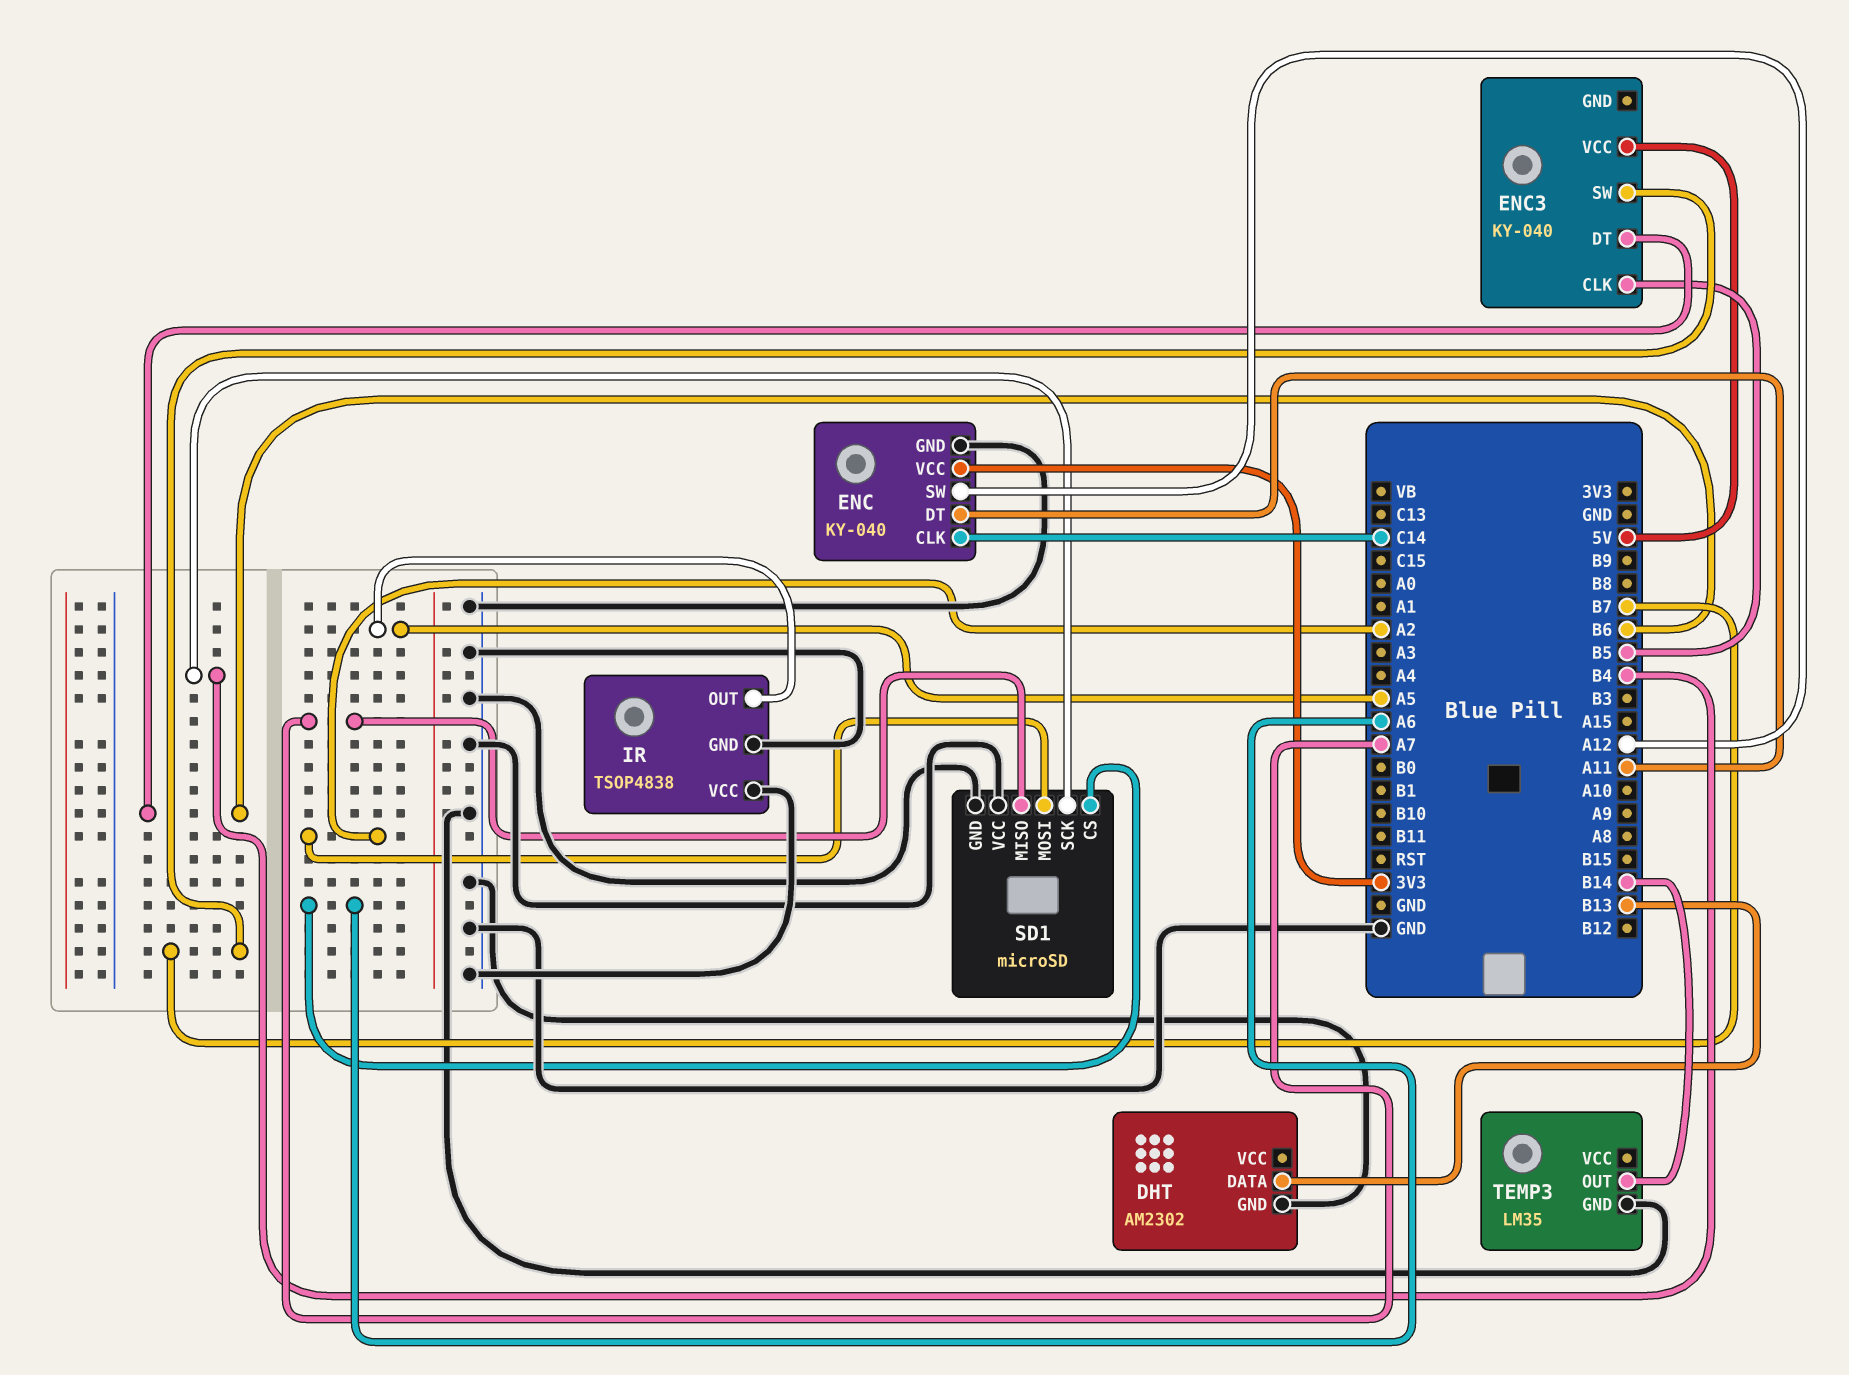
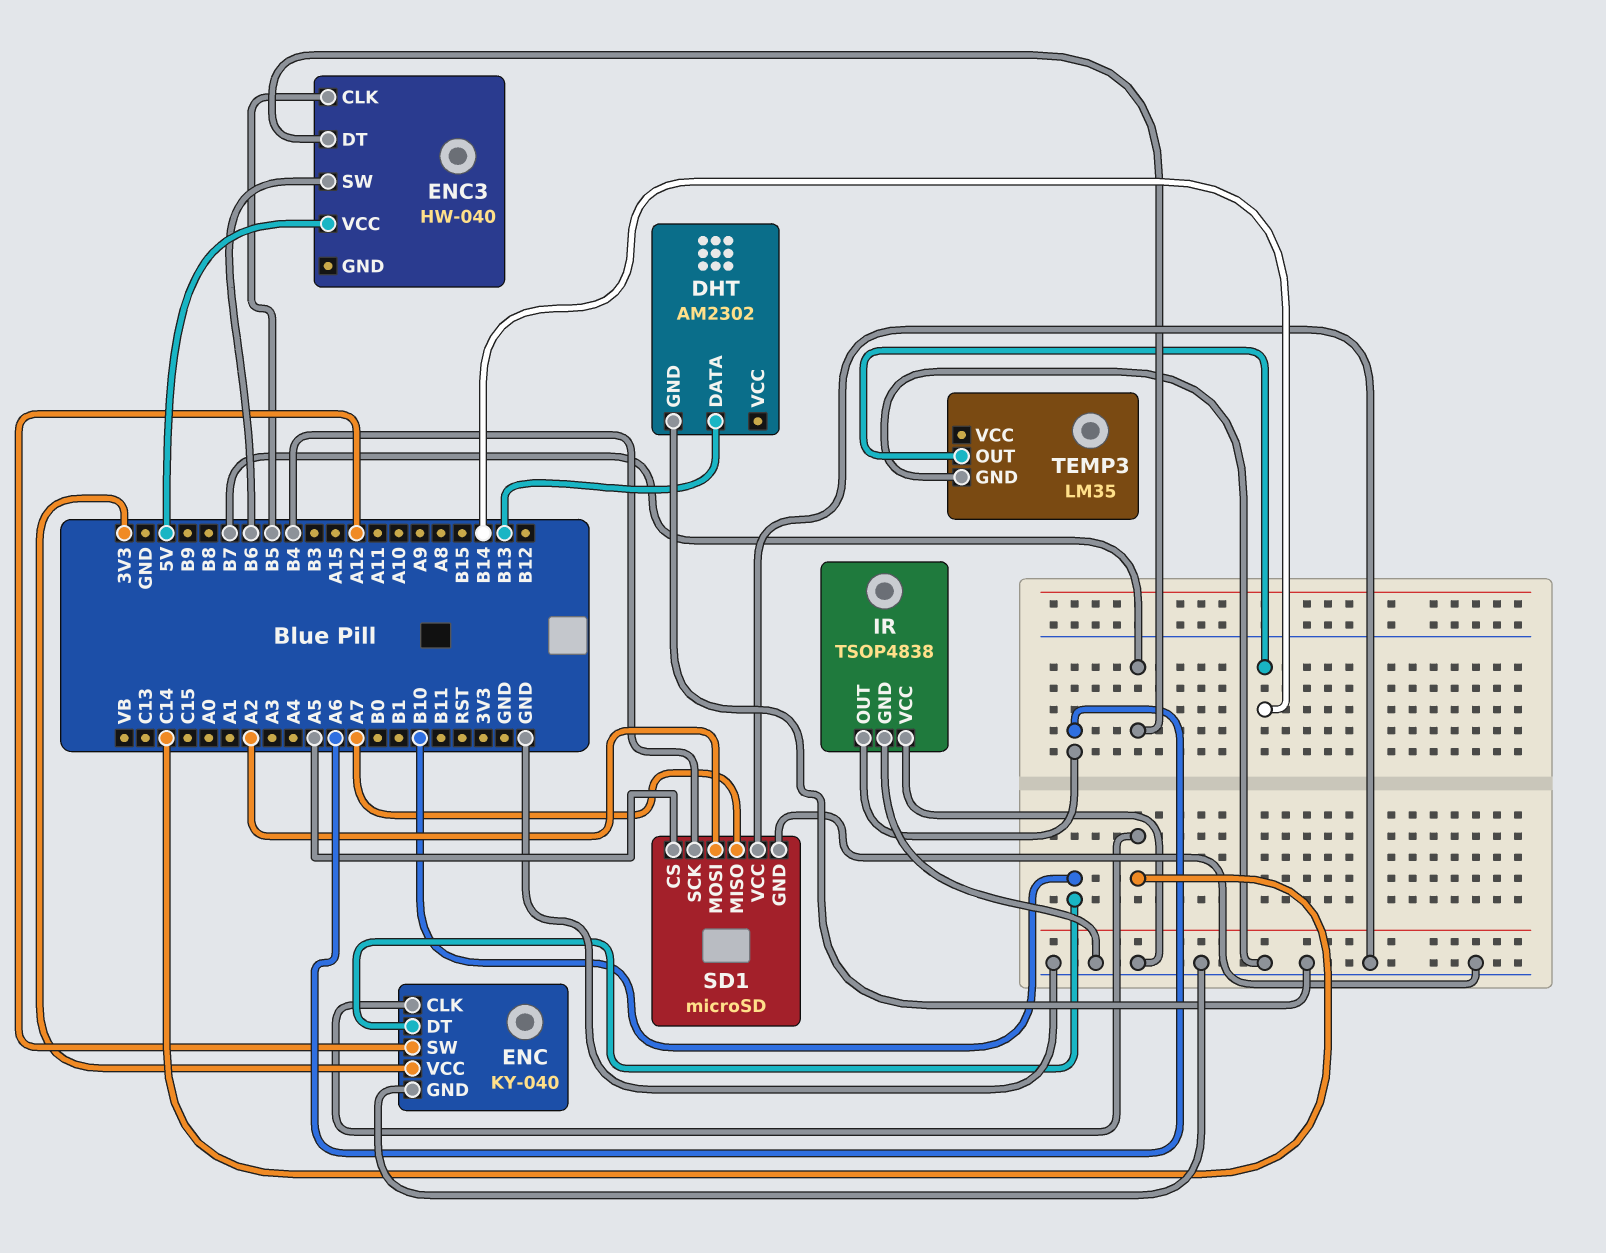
ENC pin DT: A11 -> B10
ENC3: KY-040 -> HW-040
ENC3 pin DT: B6 -> B7
ENC3 pin SW: B7 -> B6
IR pin OUT: A5 -> A6
SD1 pin CS: A6 -> A5

